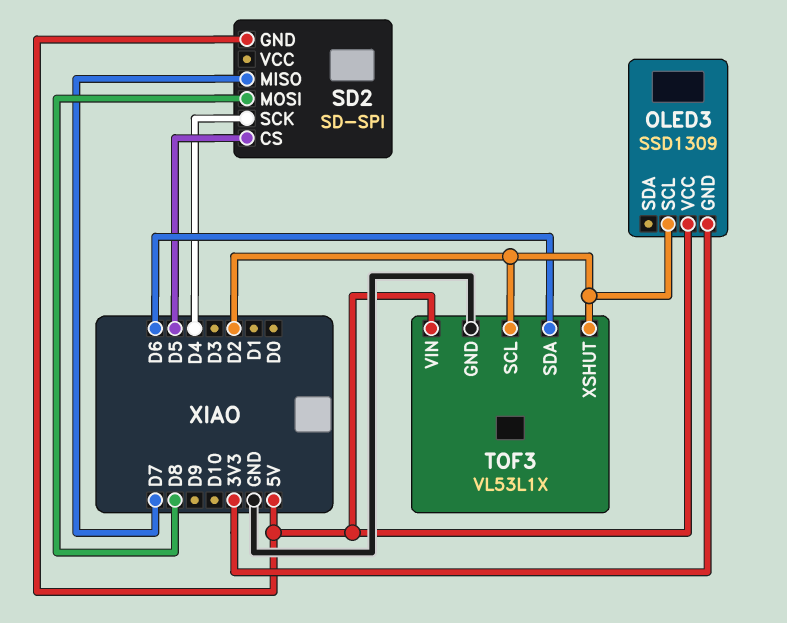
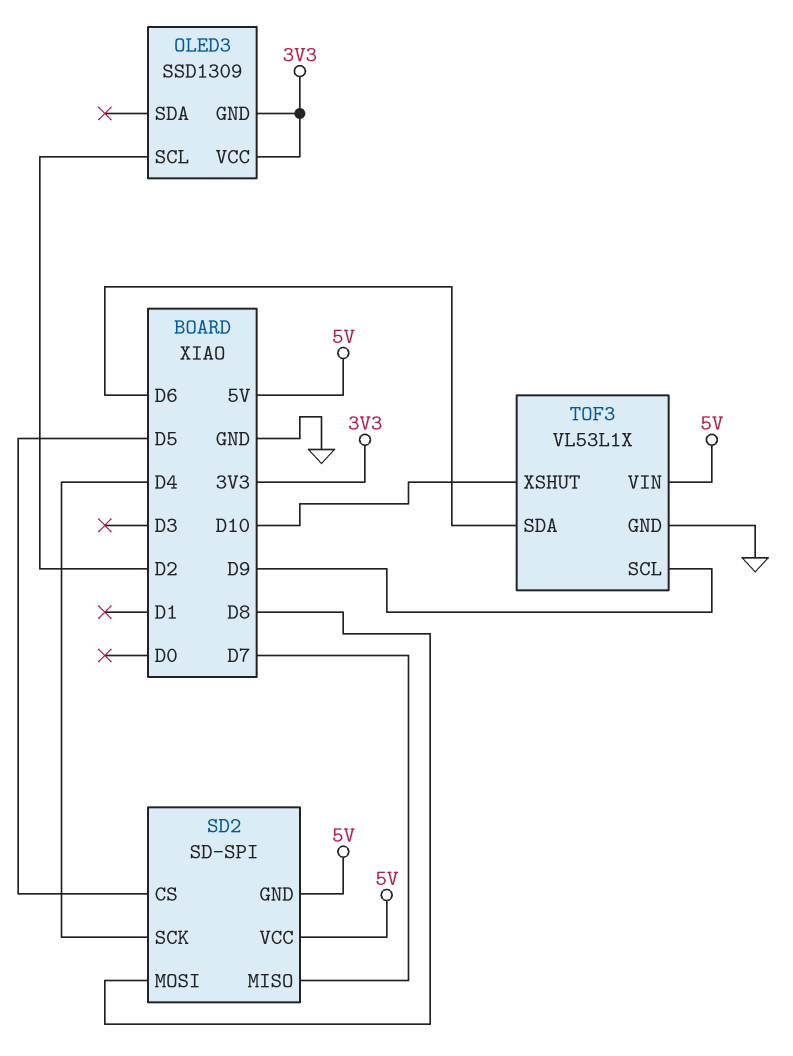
OLED3 pin VCC: 5V -> 3V3
SD2 pin VCC: none -> 5V
TOF3 pin SCL: D2 -> D9
TOF3 pin XSHUT: D2 -> D10

